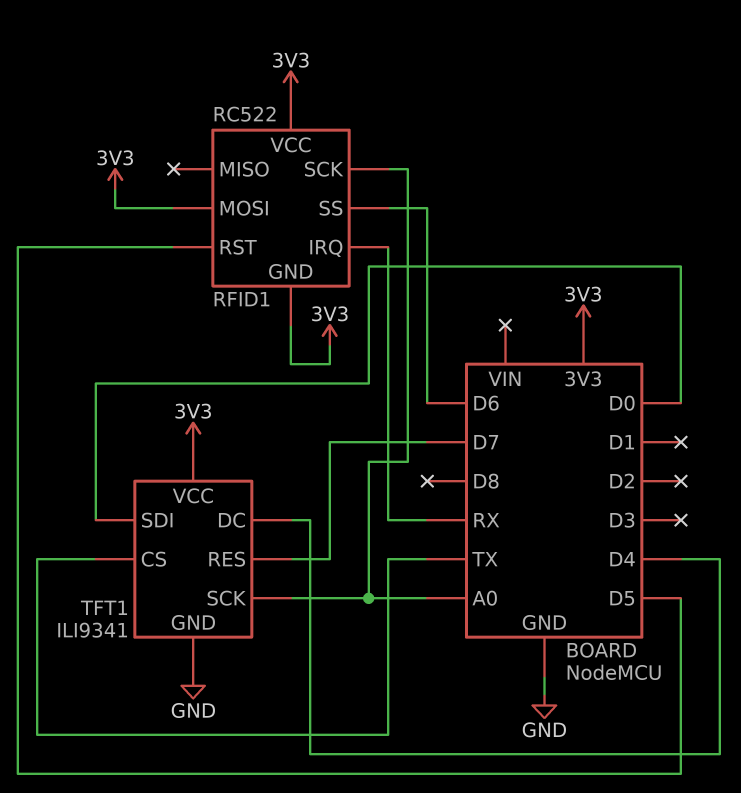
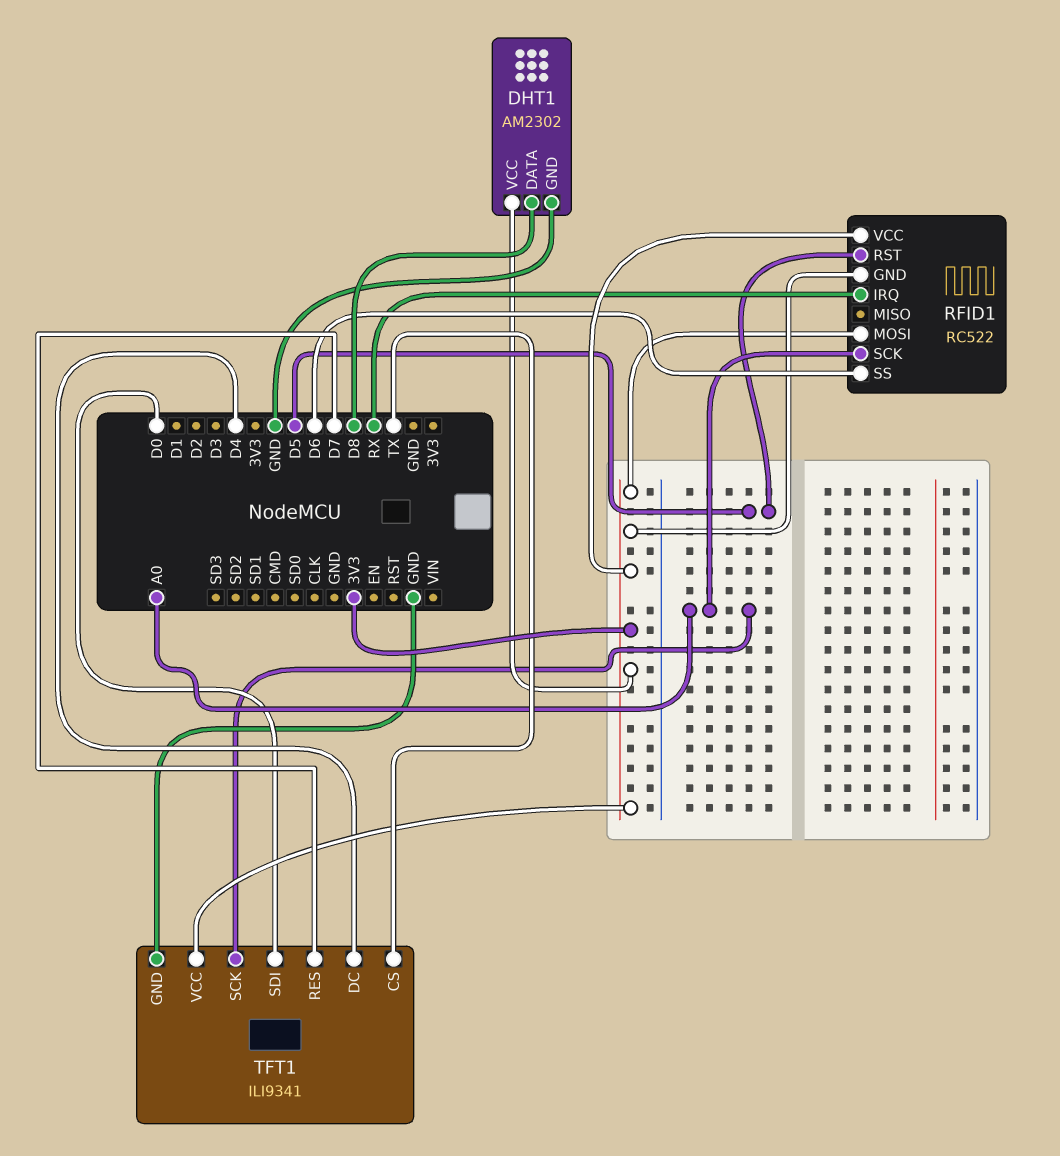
DHT1: none -> AM2302
DHT1 pin DATA: none -> D8
DHT1 pin GND: none -> GND
DHT1 pin VCC: none -> 3V3

